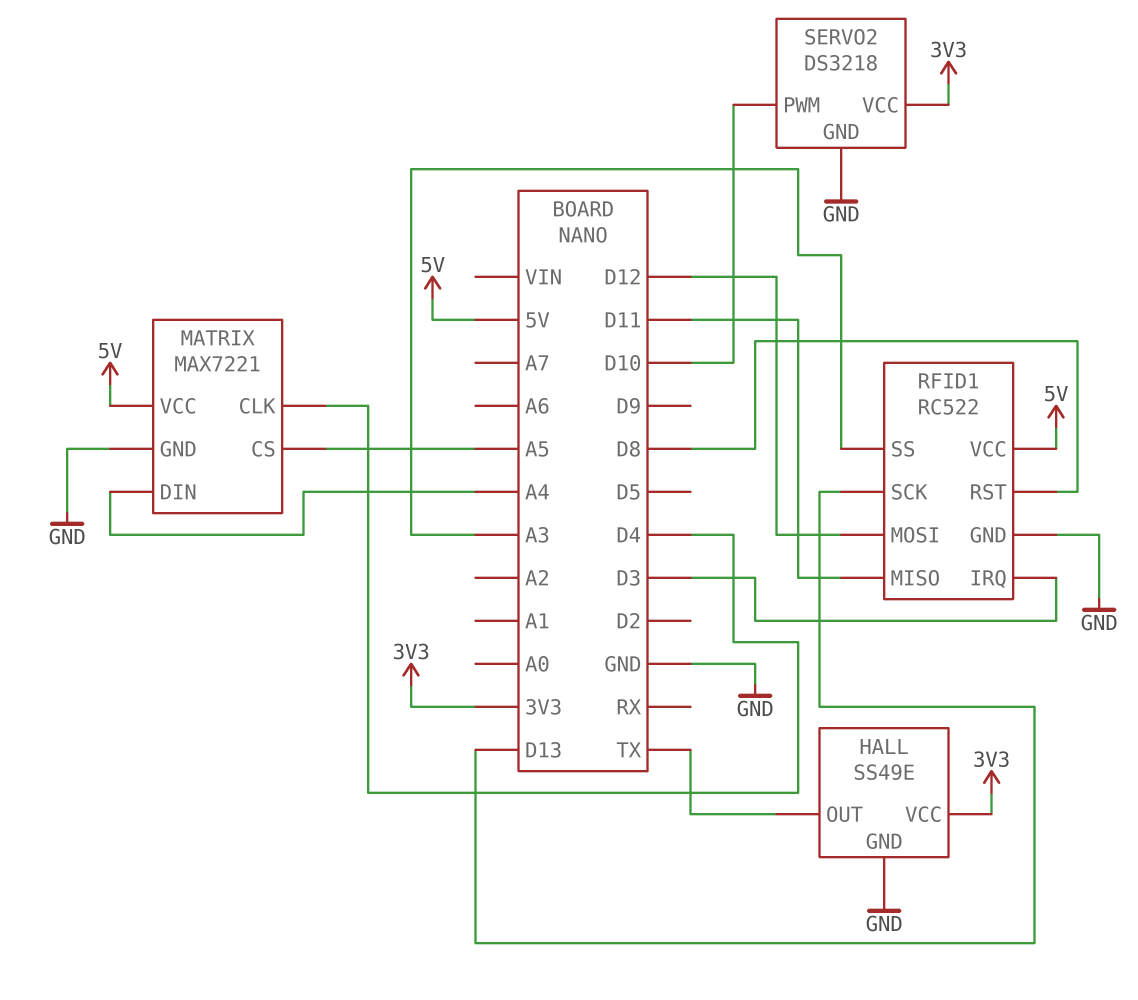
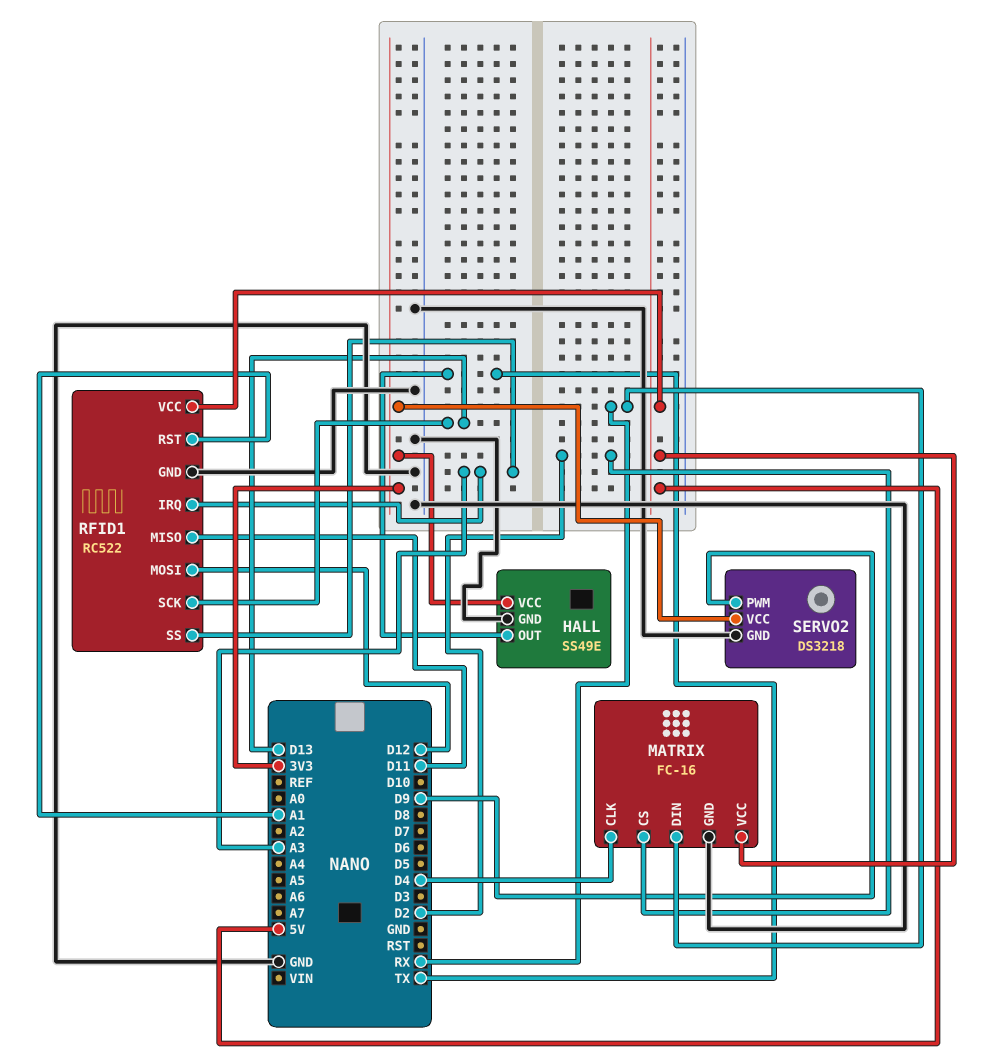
MATRIX: MAX7221 -> FC-16
MATRIX pin CS: A5 -> D2
MATRIX pin DIN: A4 -> RX
RFID1 pin IRQ: D3 -> A3
RFID1 pin RST: D8 -> A1
SERVO2 pin PWM: D10 -> D9

